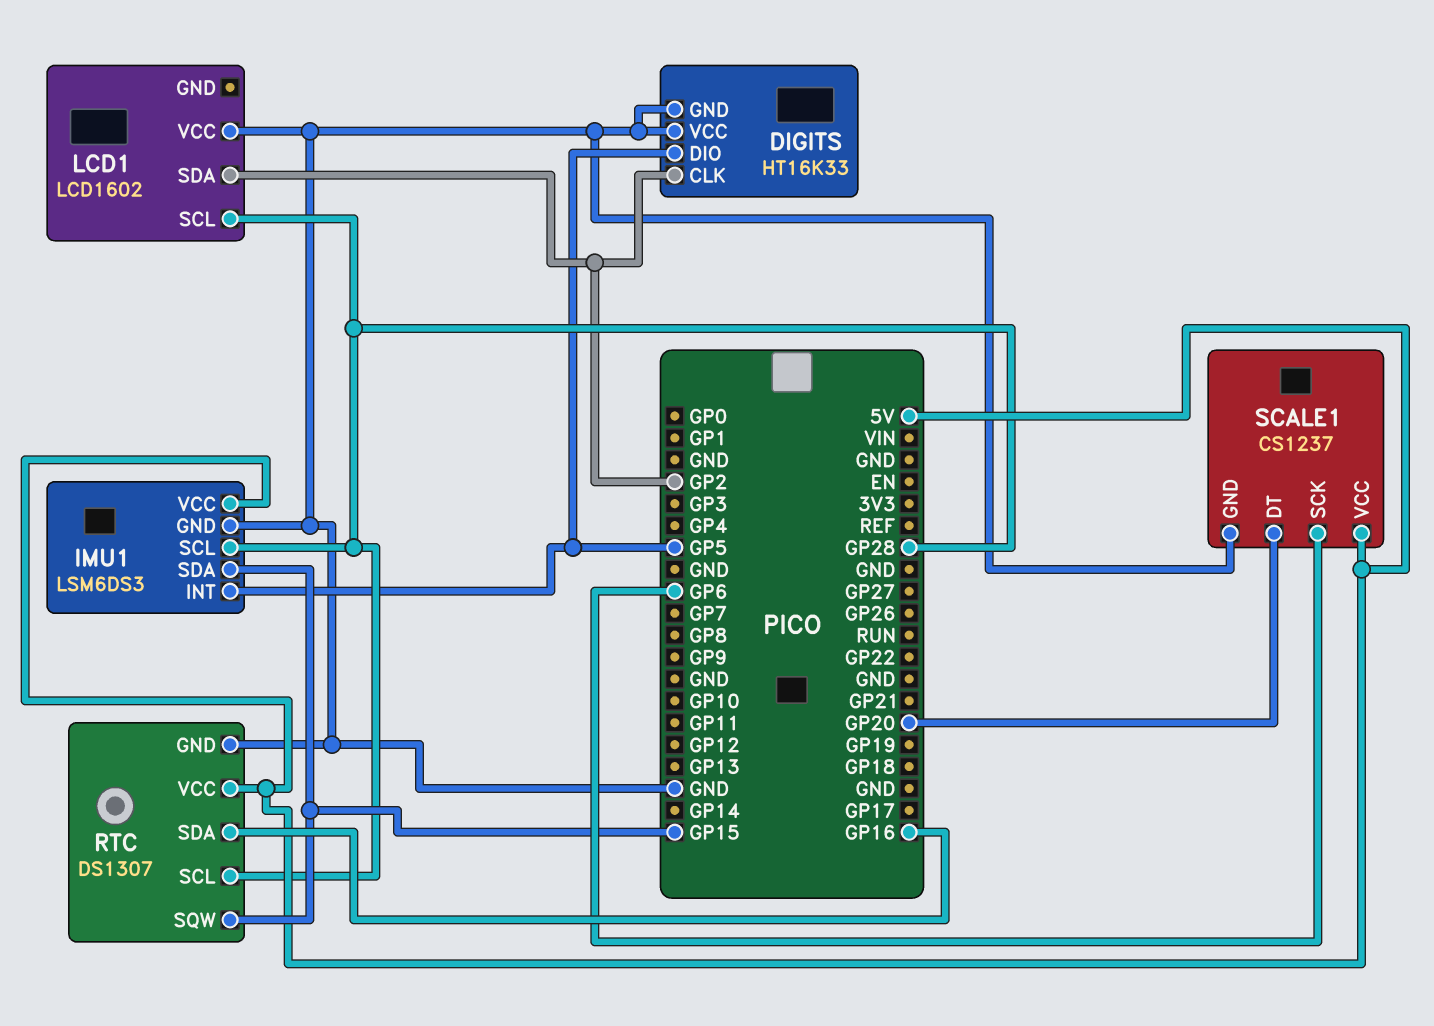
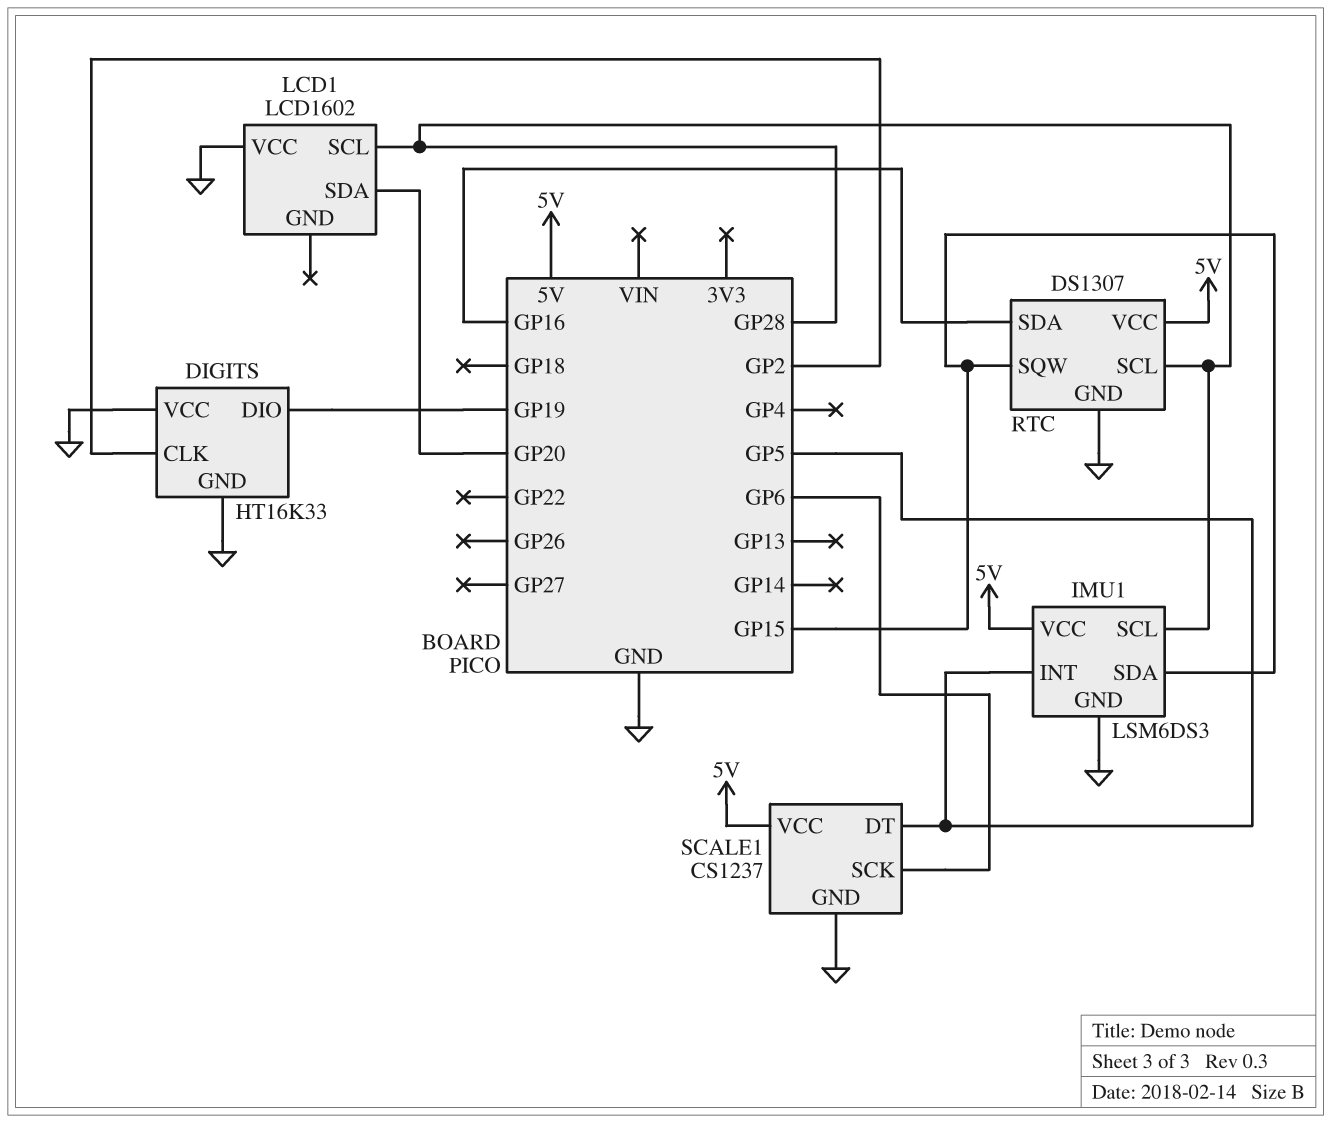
DIGITS pin DIO: GP5 -> GP19
LCD1 pin SDA: GP2 -> GP20
SCALE1 pin DT: GP20 -> GP5

